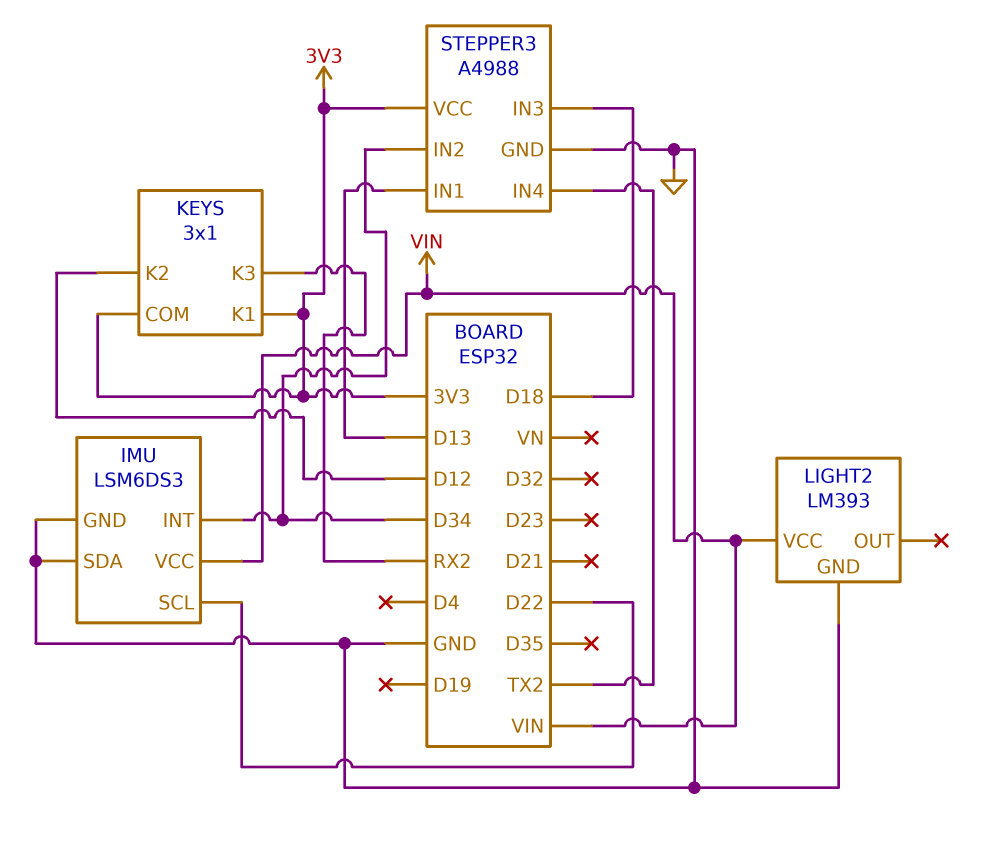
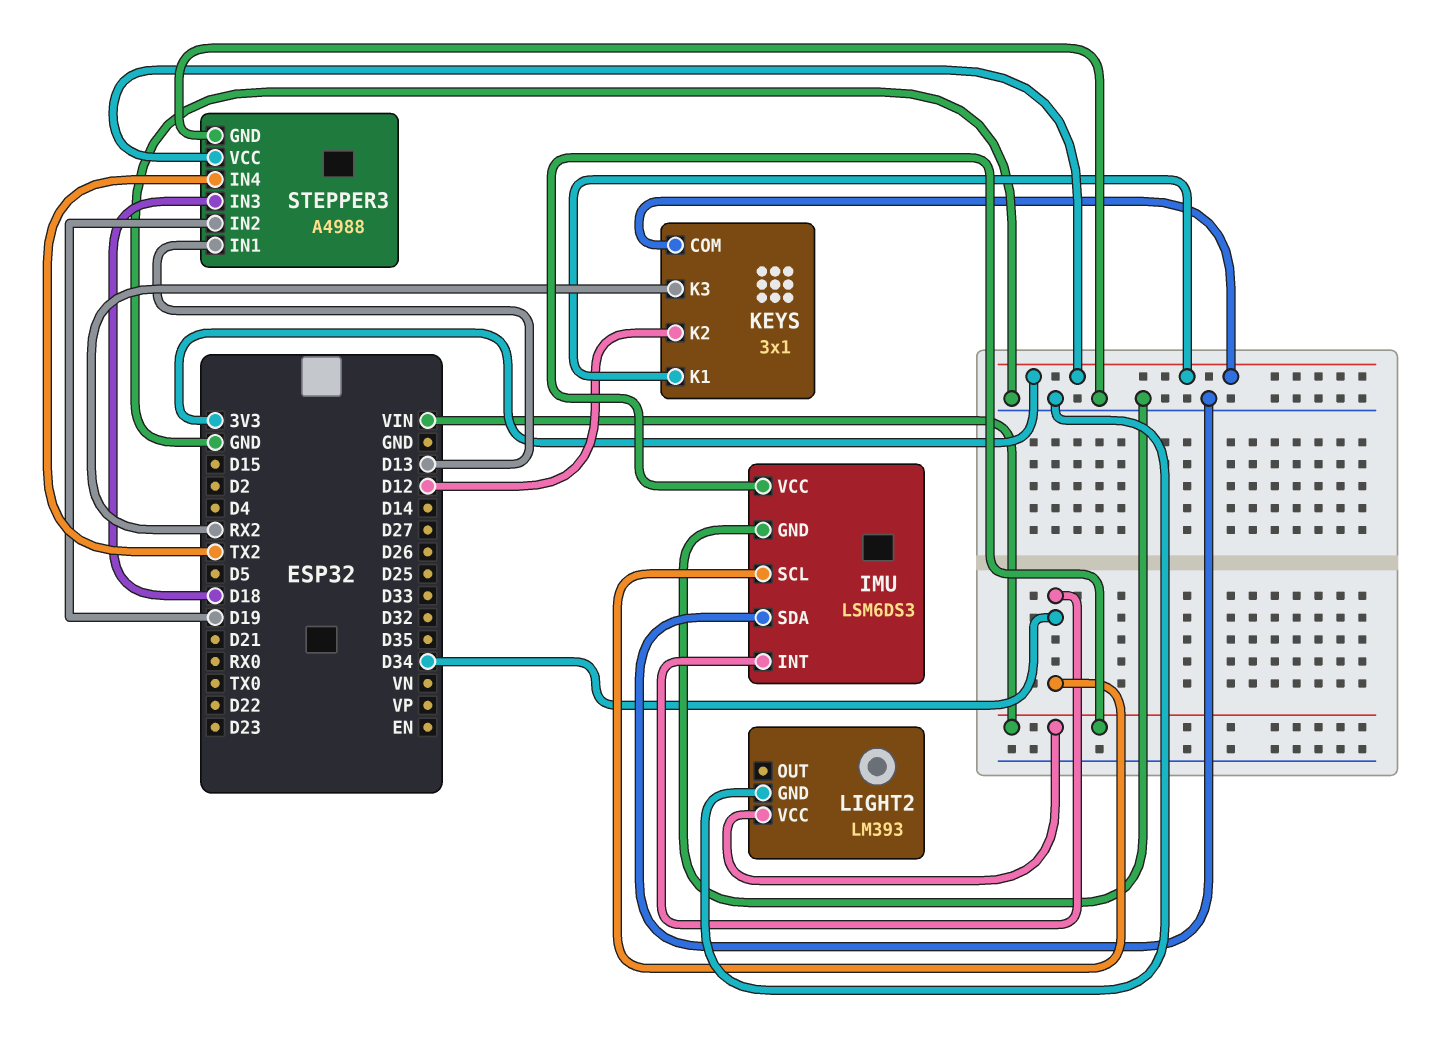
IMU pin SCL: D22 -> D34
STEPPER3 pin IN2: D34 -> D19

